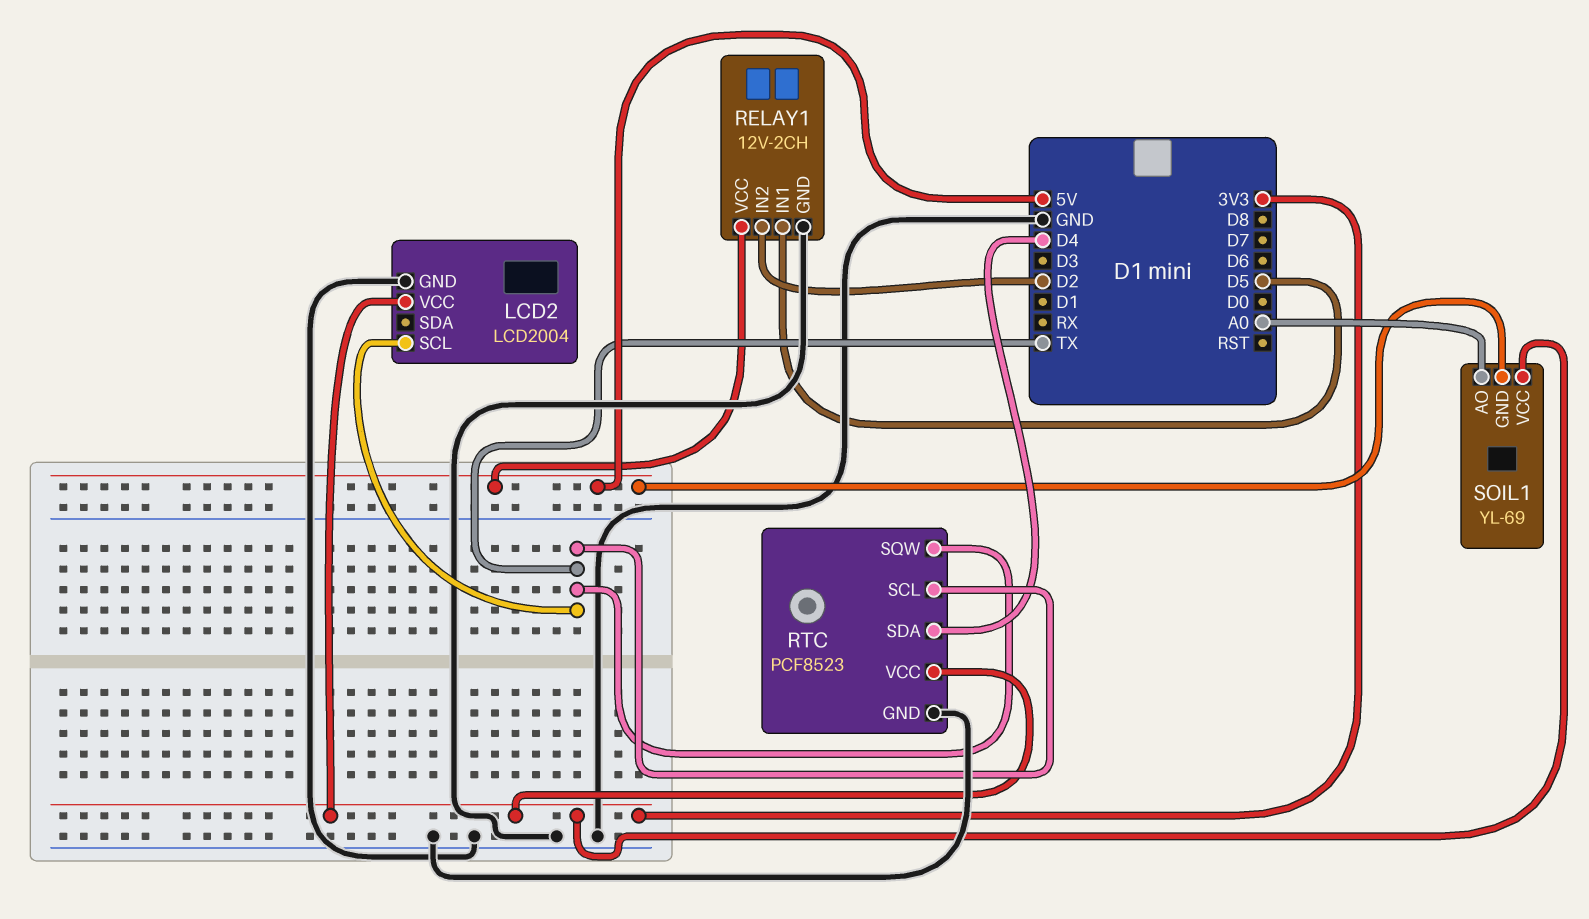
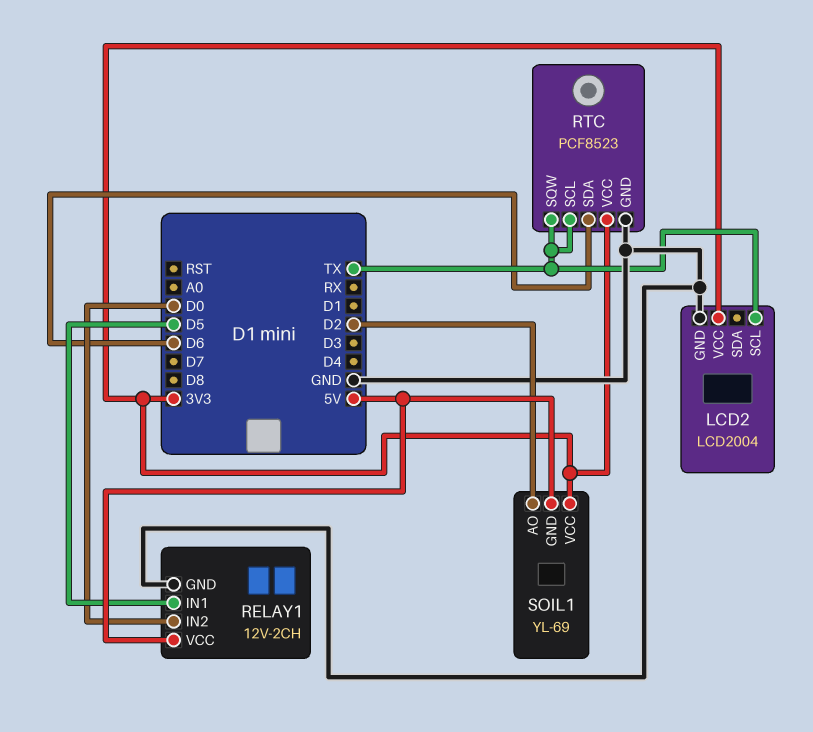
RELAY1 pin IN2: D2 -> D0
RTC pin SDA: D4 -> D6
SOIL1 pin AO: A0 -> D2

